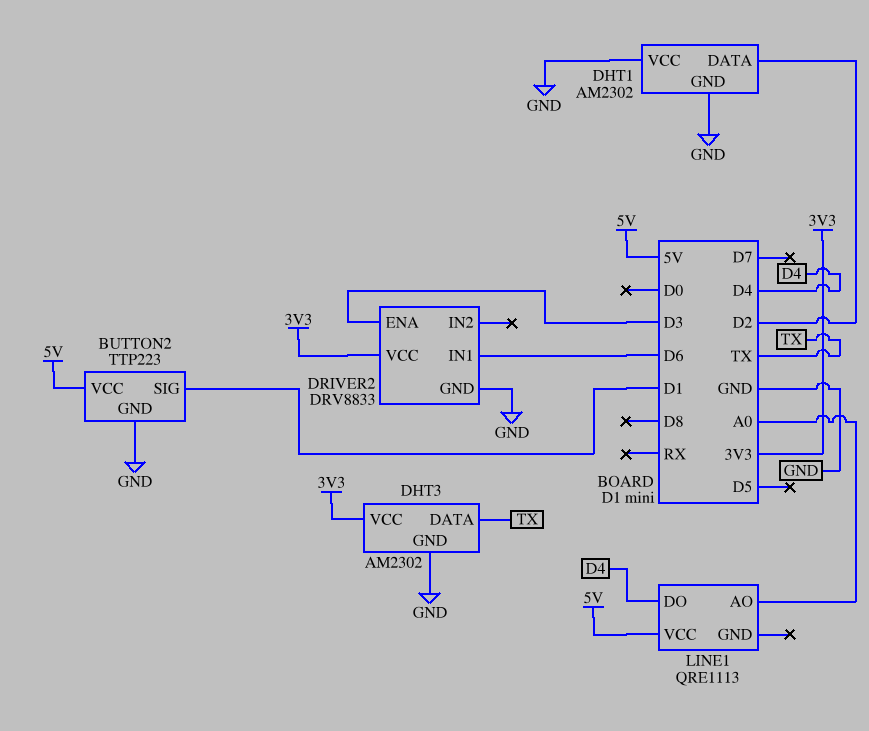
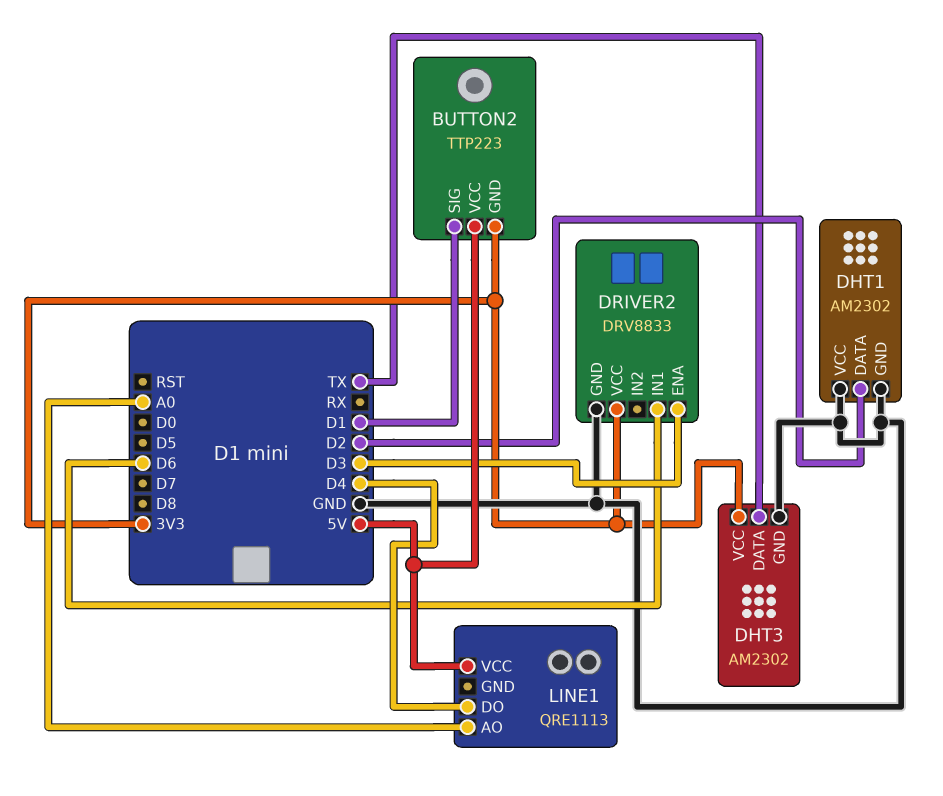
BUTTON2 pin GND: GND -> 3V3

